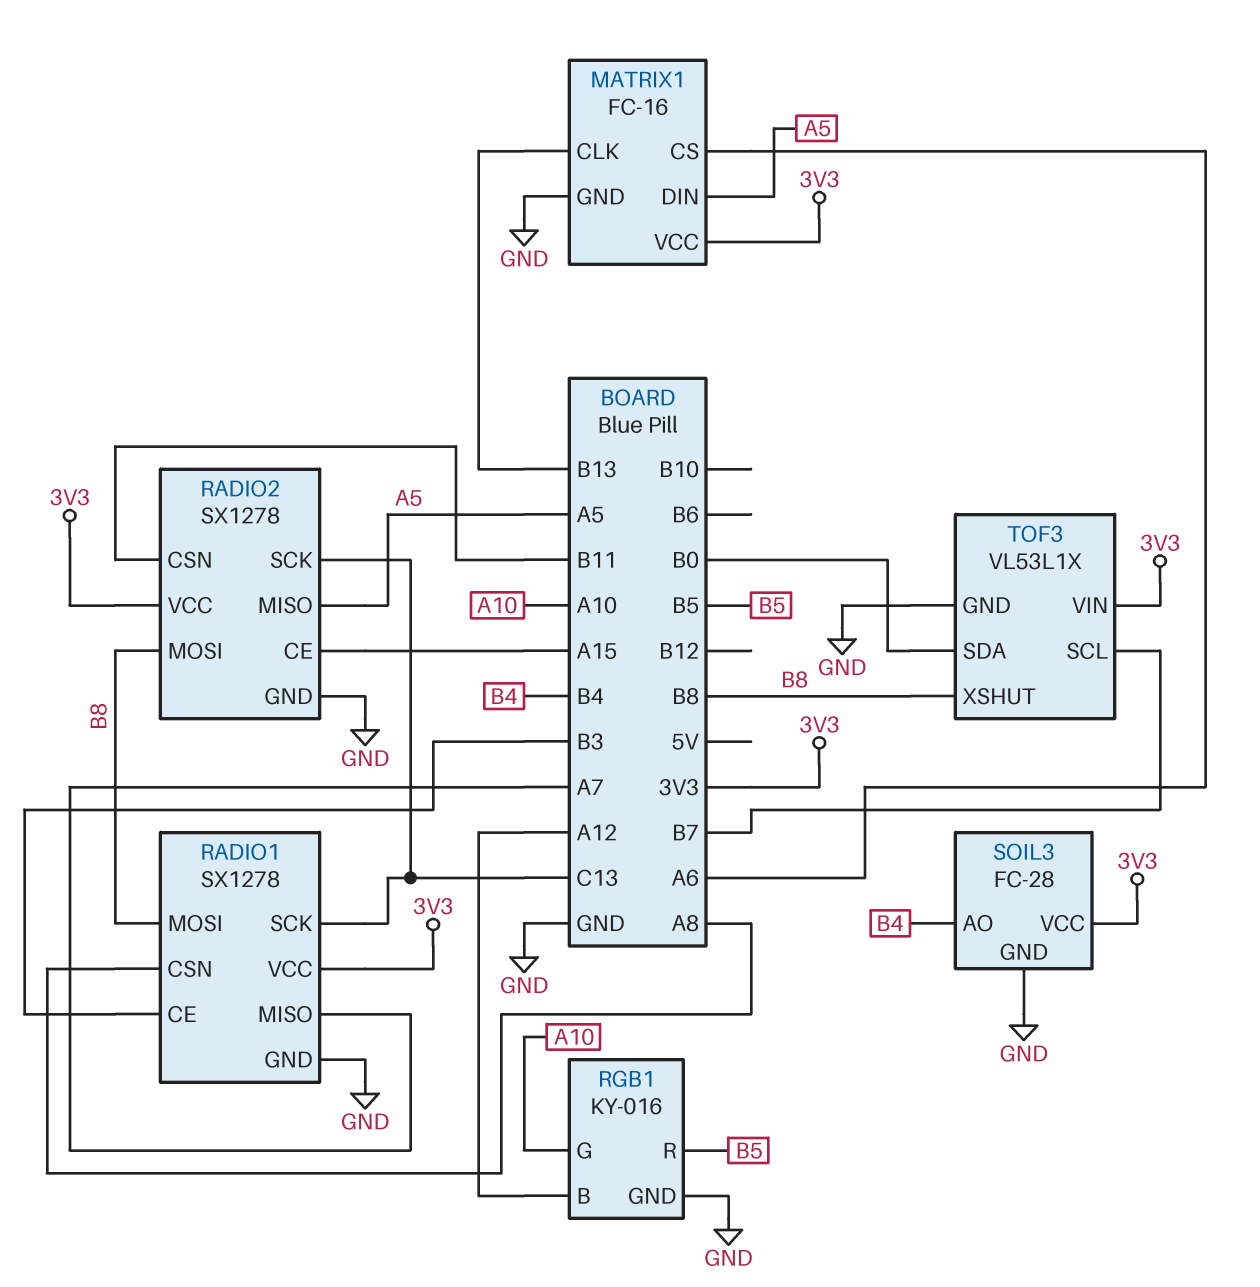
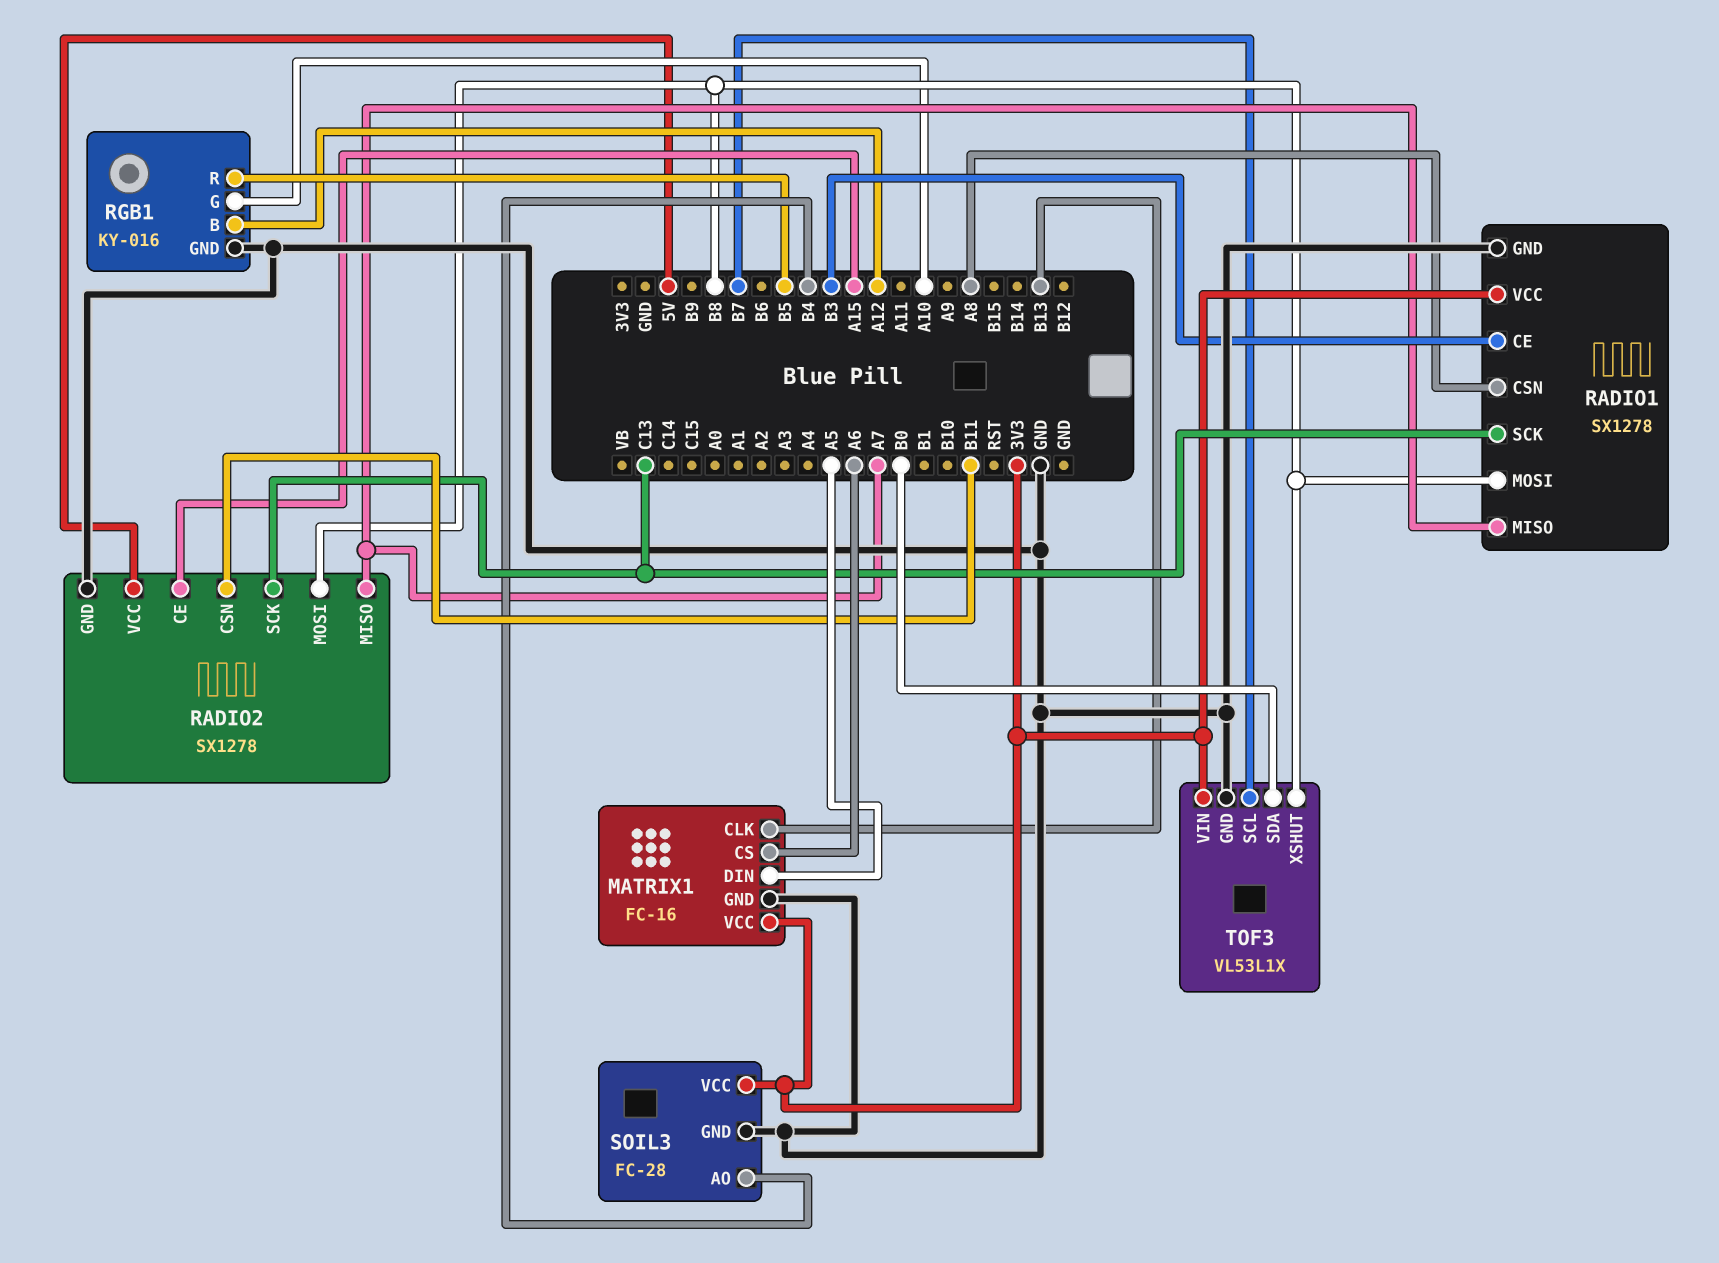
RADIO2 pin MISO: A5 -> A7
RADIO2 pin VCC: 3V3 -> 5V

